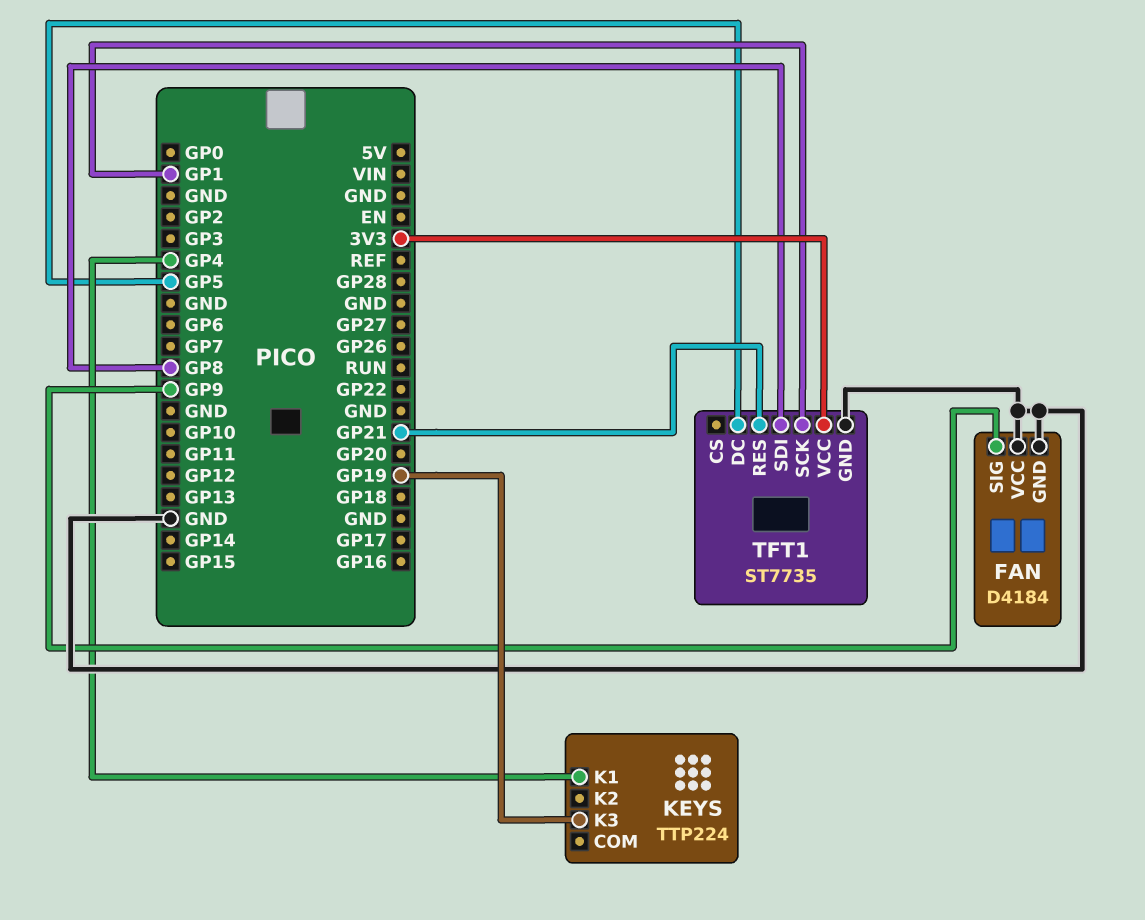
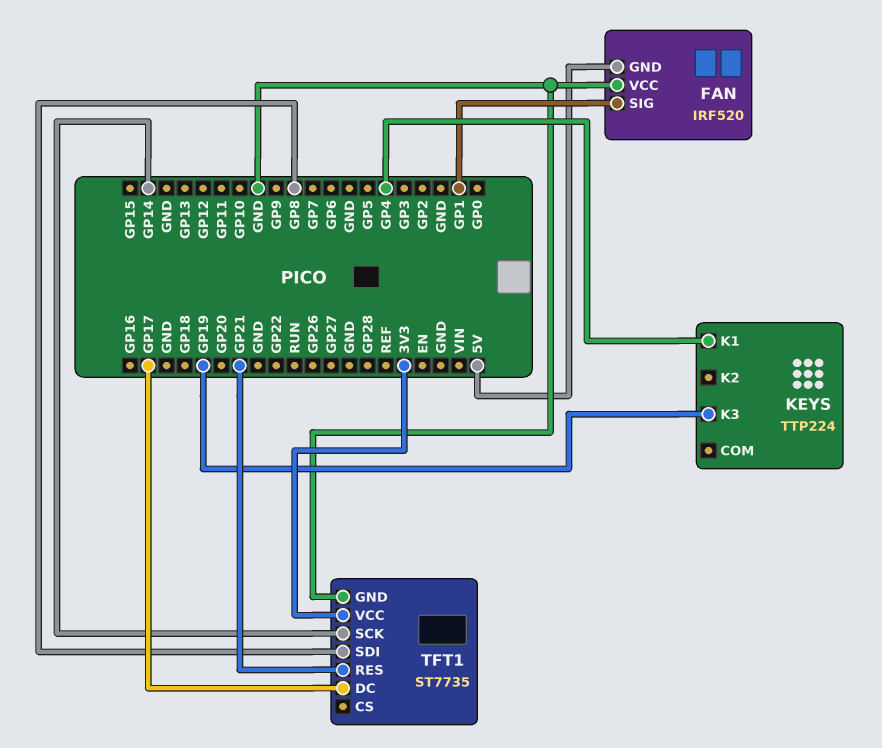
FAN: D4184 -> IRF520
FAN pin GND: GND -> 5V
FAN pin SIG: GP9 -> GP1
TFT1 pin DC: GP5 -> GP17
TFT1 pin SCK: GP1 -> GP14

